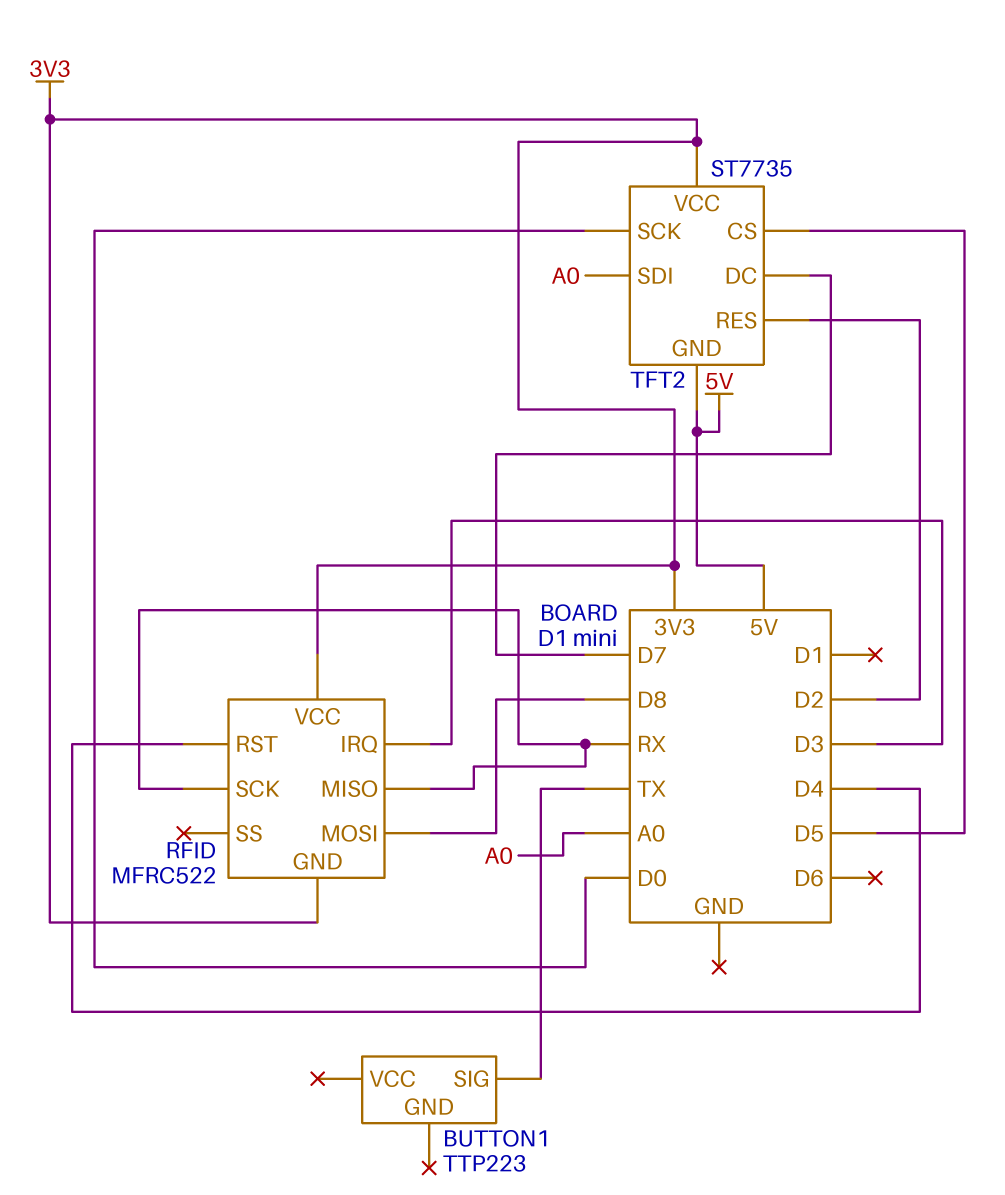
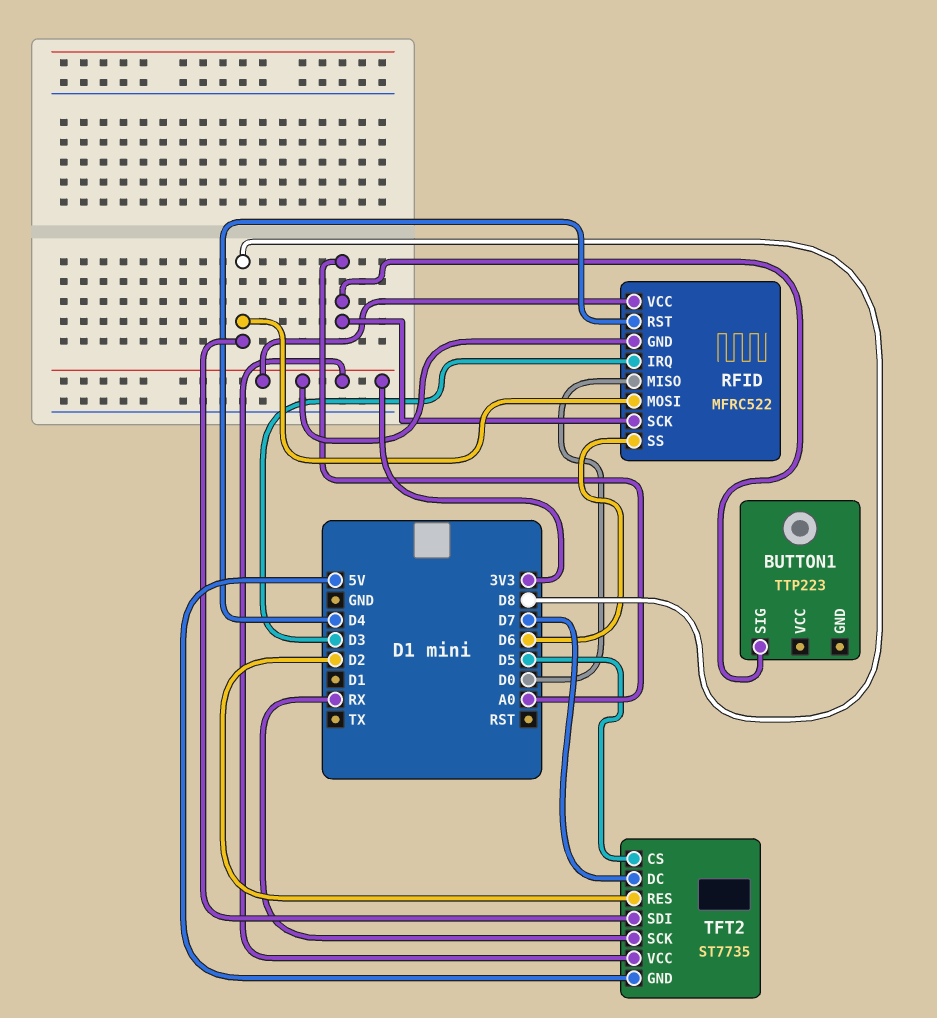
BUTTON1 pin SIG: TX -> A0
RFID pin MISO: RX -> D0
RFID pin SCK: RX -> A0
RFID pin SS: none -> D6
TFT2 pin SCK: D0 -> RX
TFT2 pin SDI: A0 -> D8

